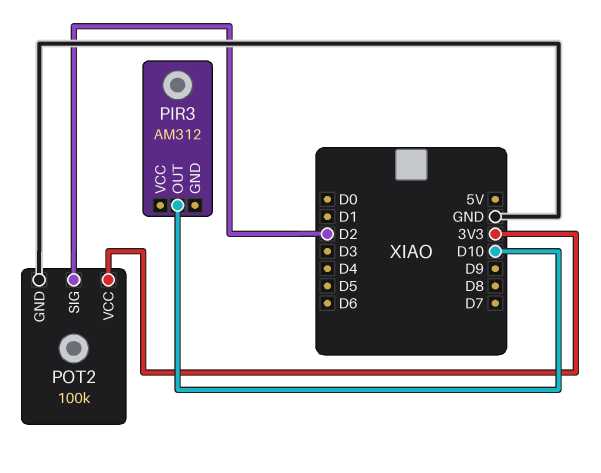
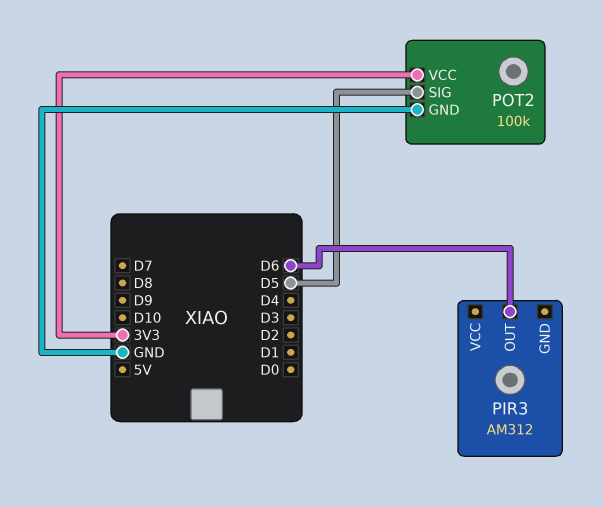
PIR3 pin OUT: D10 -> D6
POT2 pin SIG: D2 -> D5

